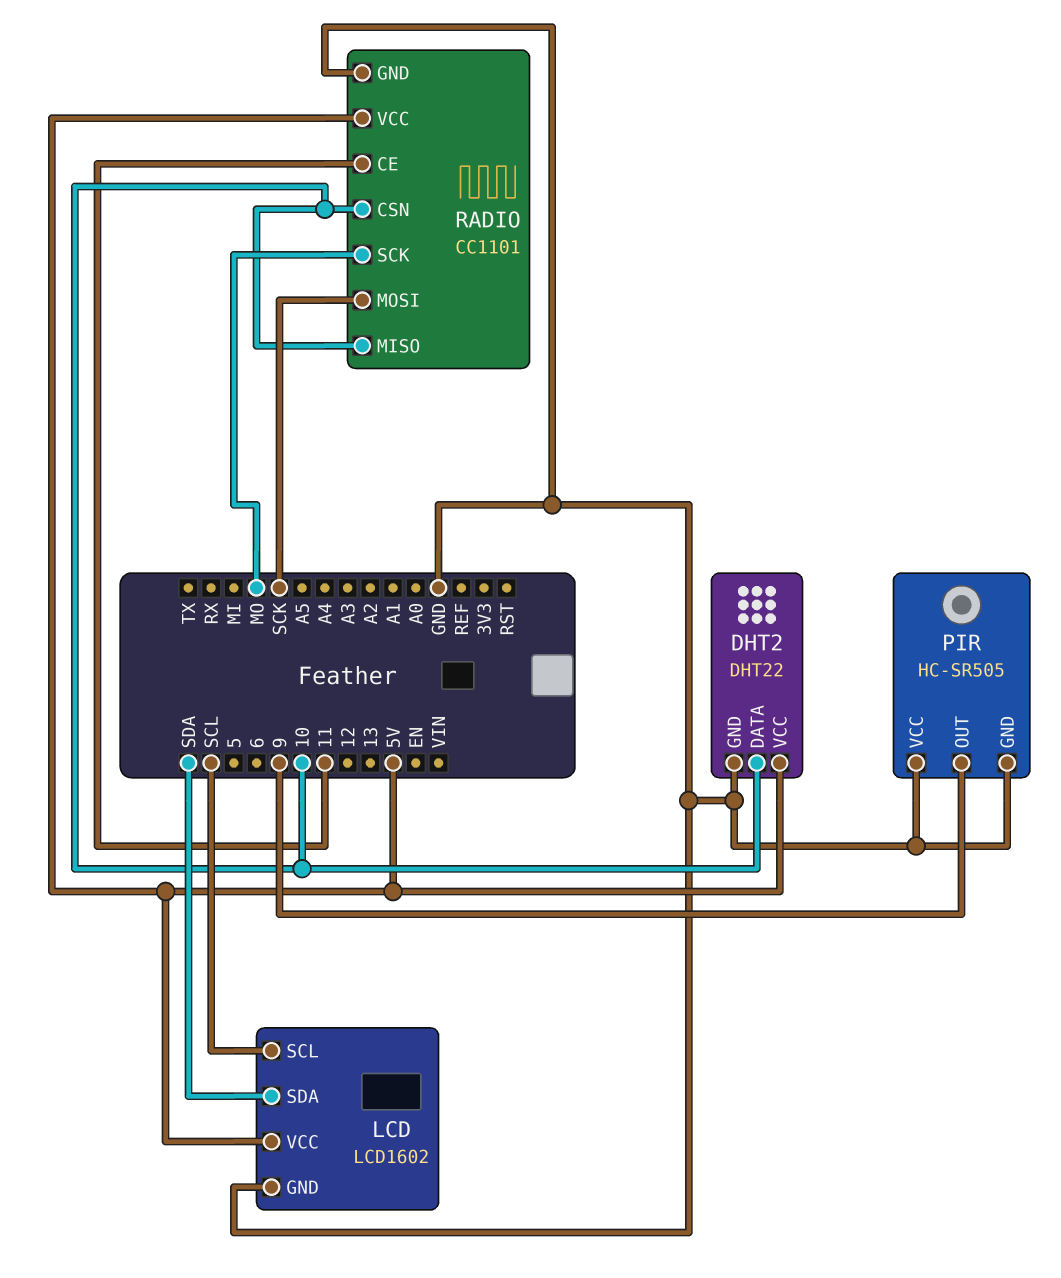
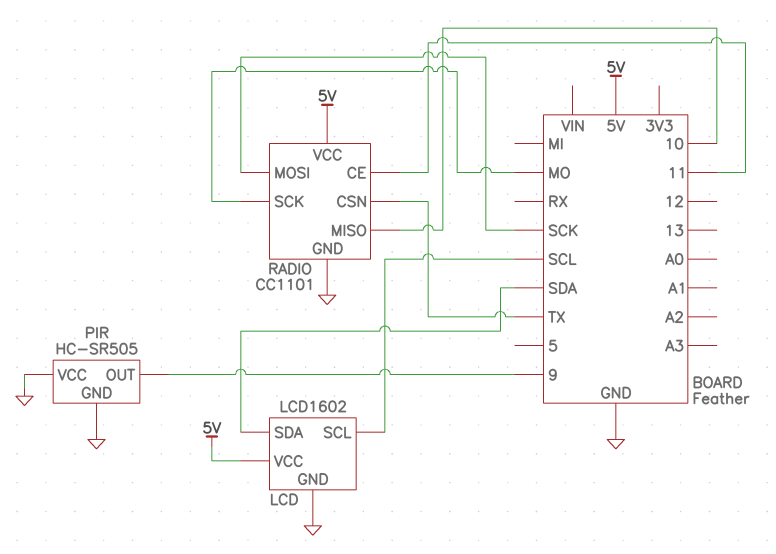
DHT2: DHT22 -> none
DHT2 pin DATA: 10 -> none
DHT2 pin GND: GND -> none
DHT2 pin VCC: 5V -> none
RADIO pin CSN: 10 -> TX

